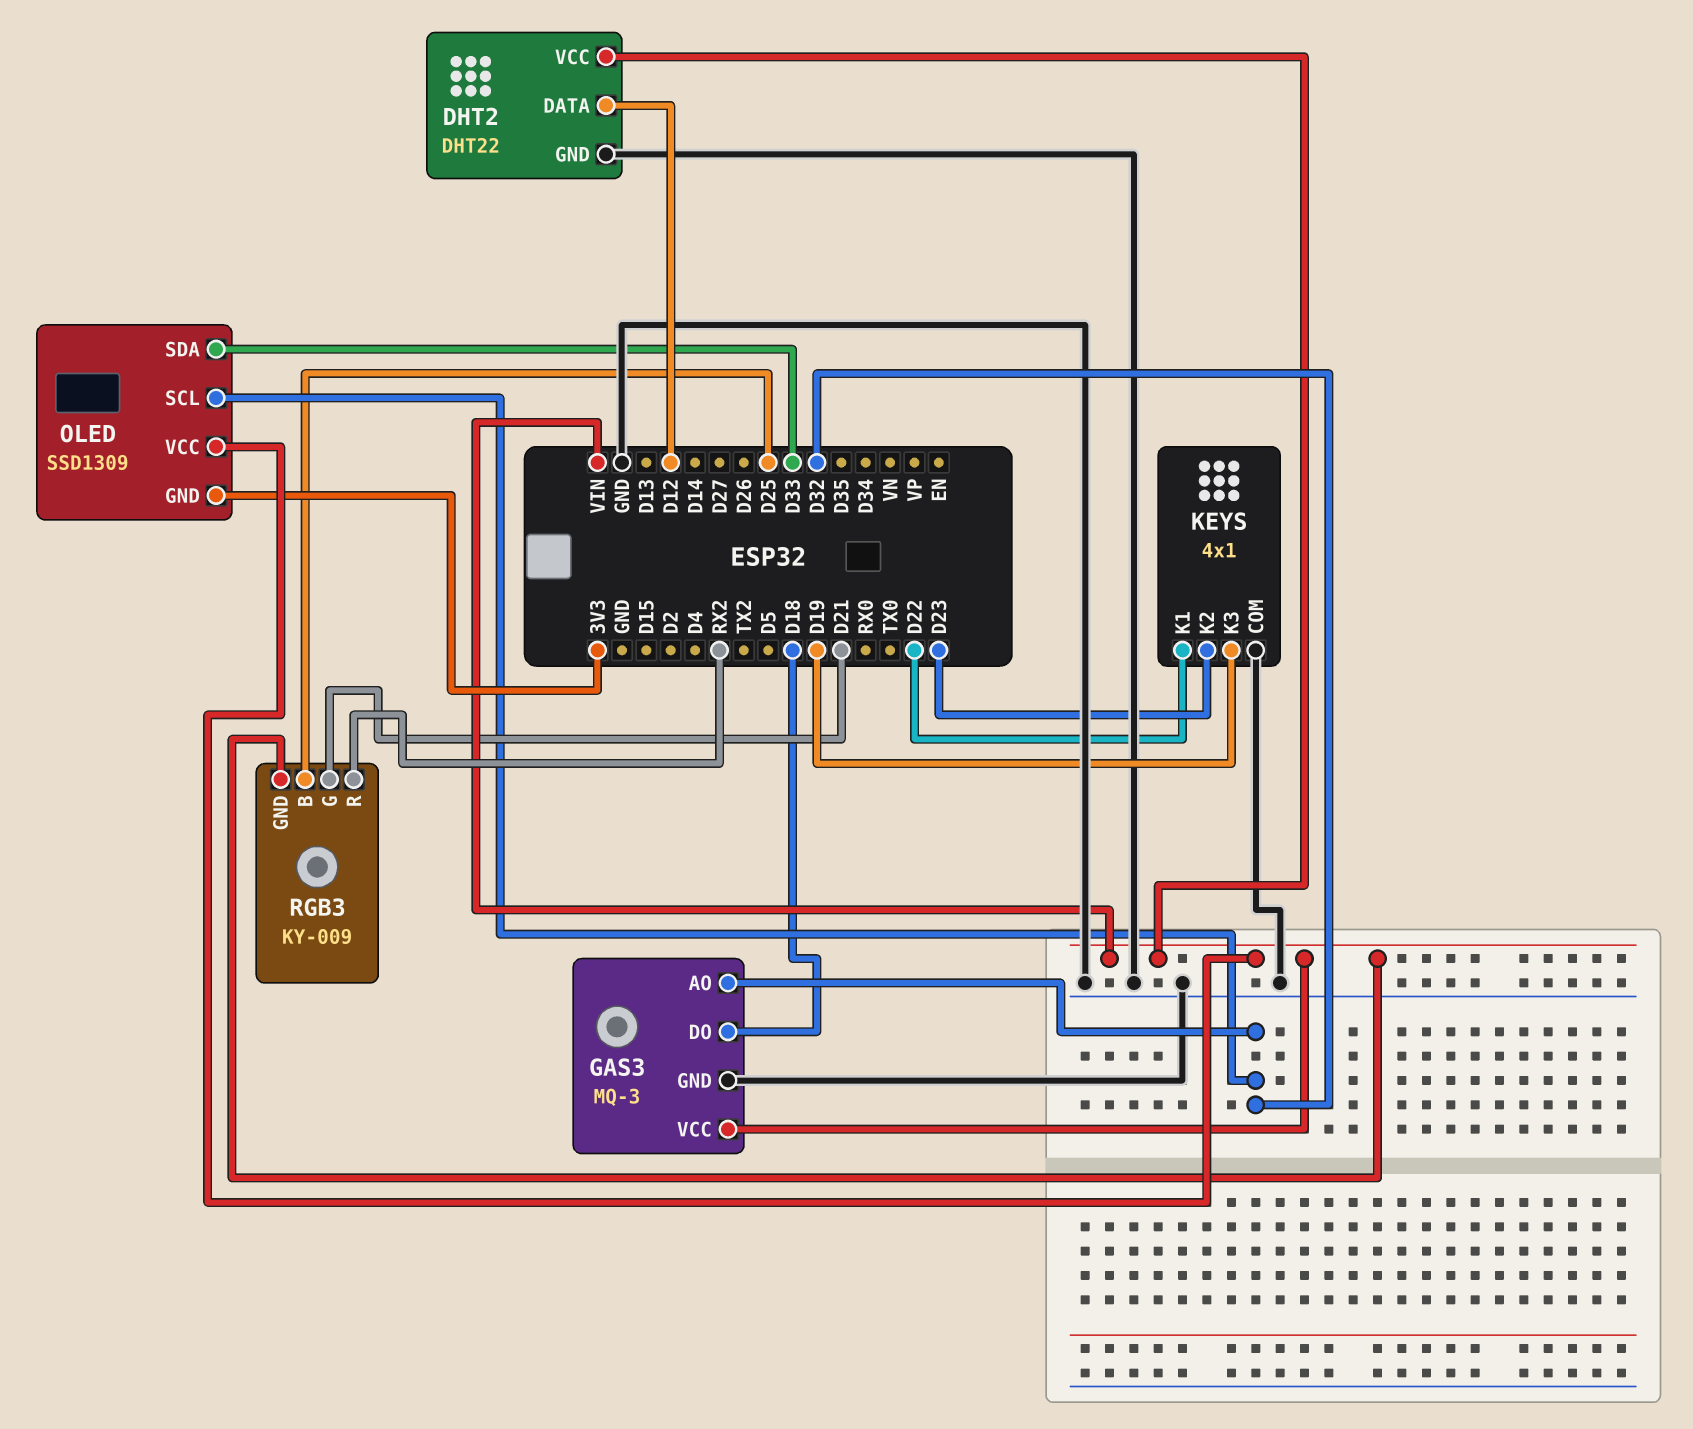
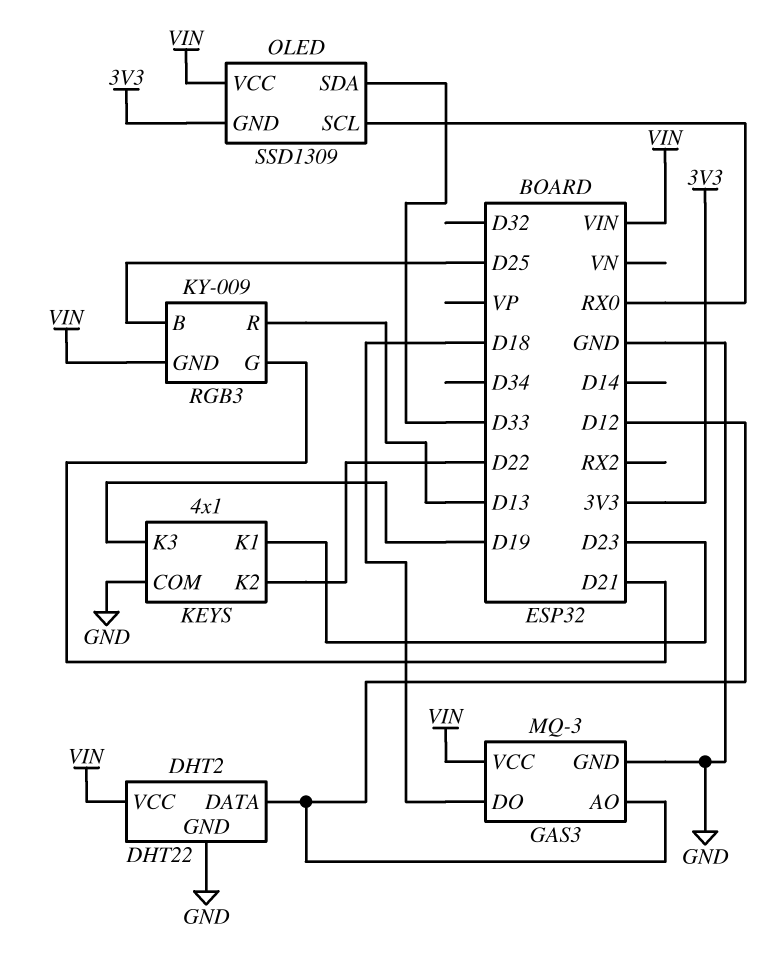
GAS3 pin AO: D32 -> D12
KEYS pin K1: D22 -> D23
KEYS pin K2: D23 -> D22
OLED pin SCL: D32 -> RX0
RGB3 pin R: RX2 -> D13

